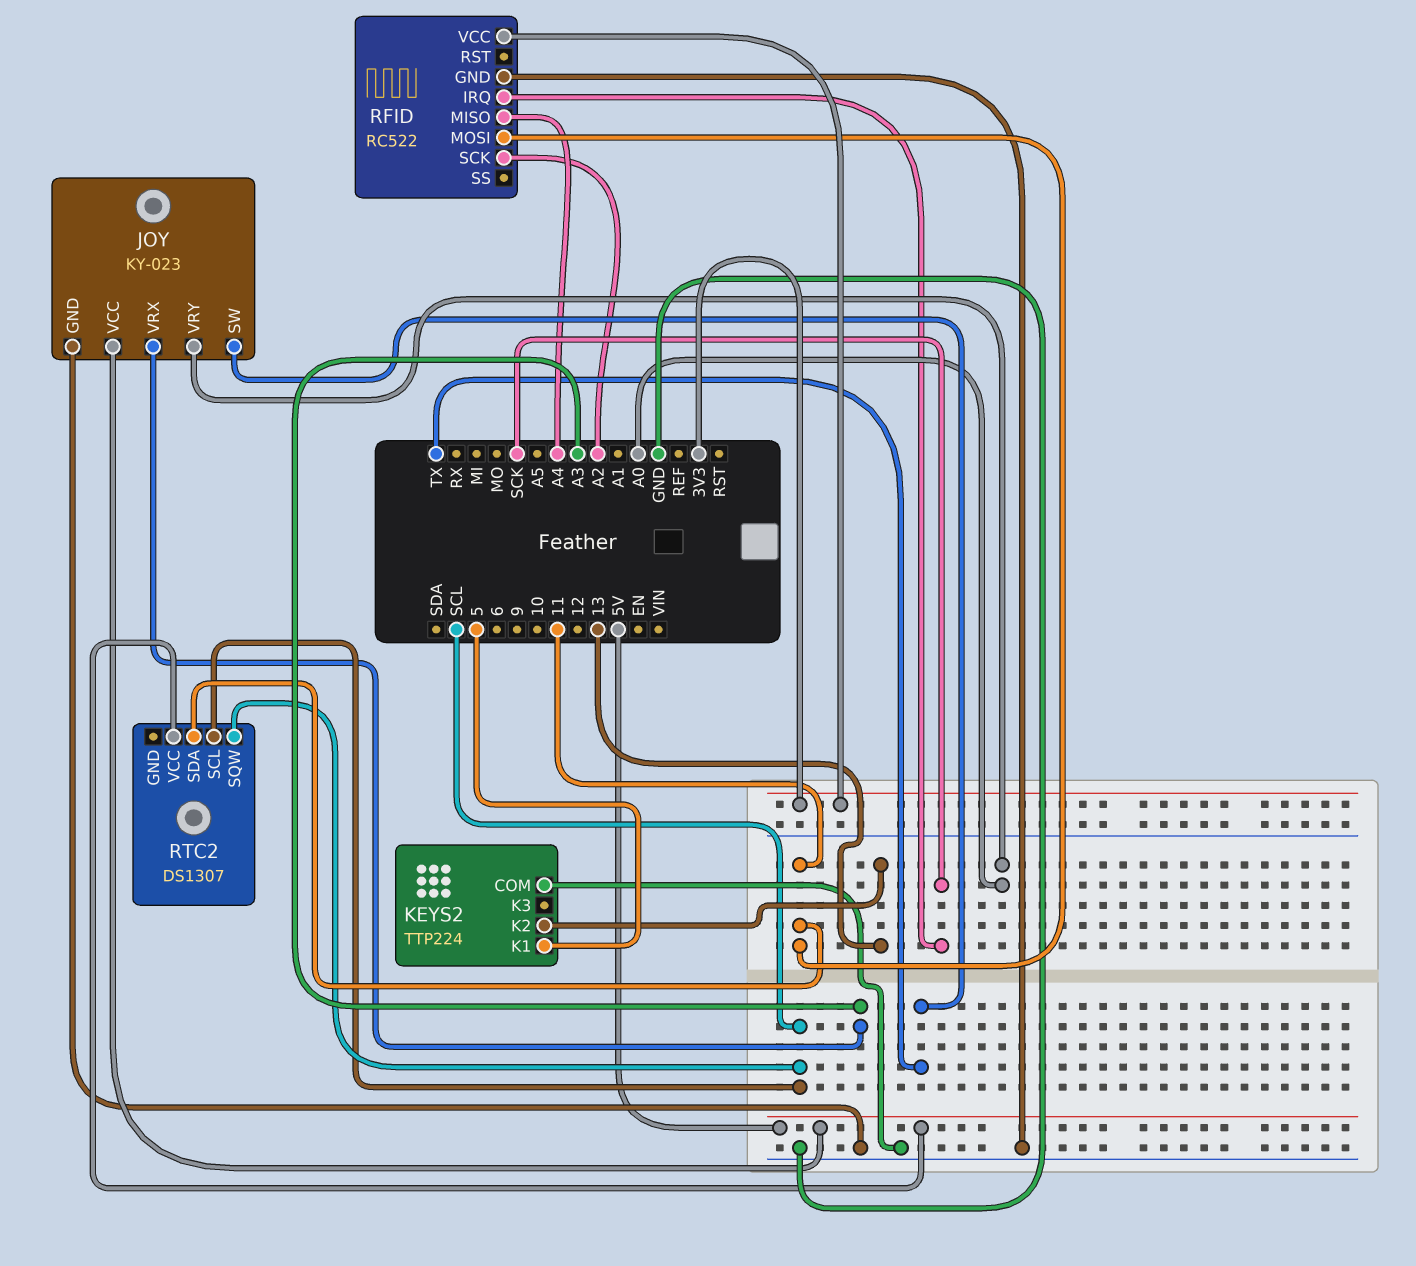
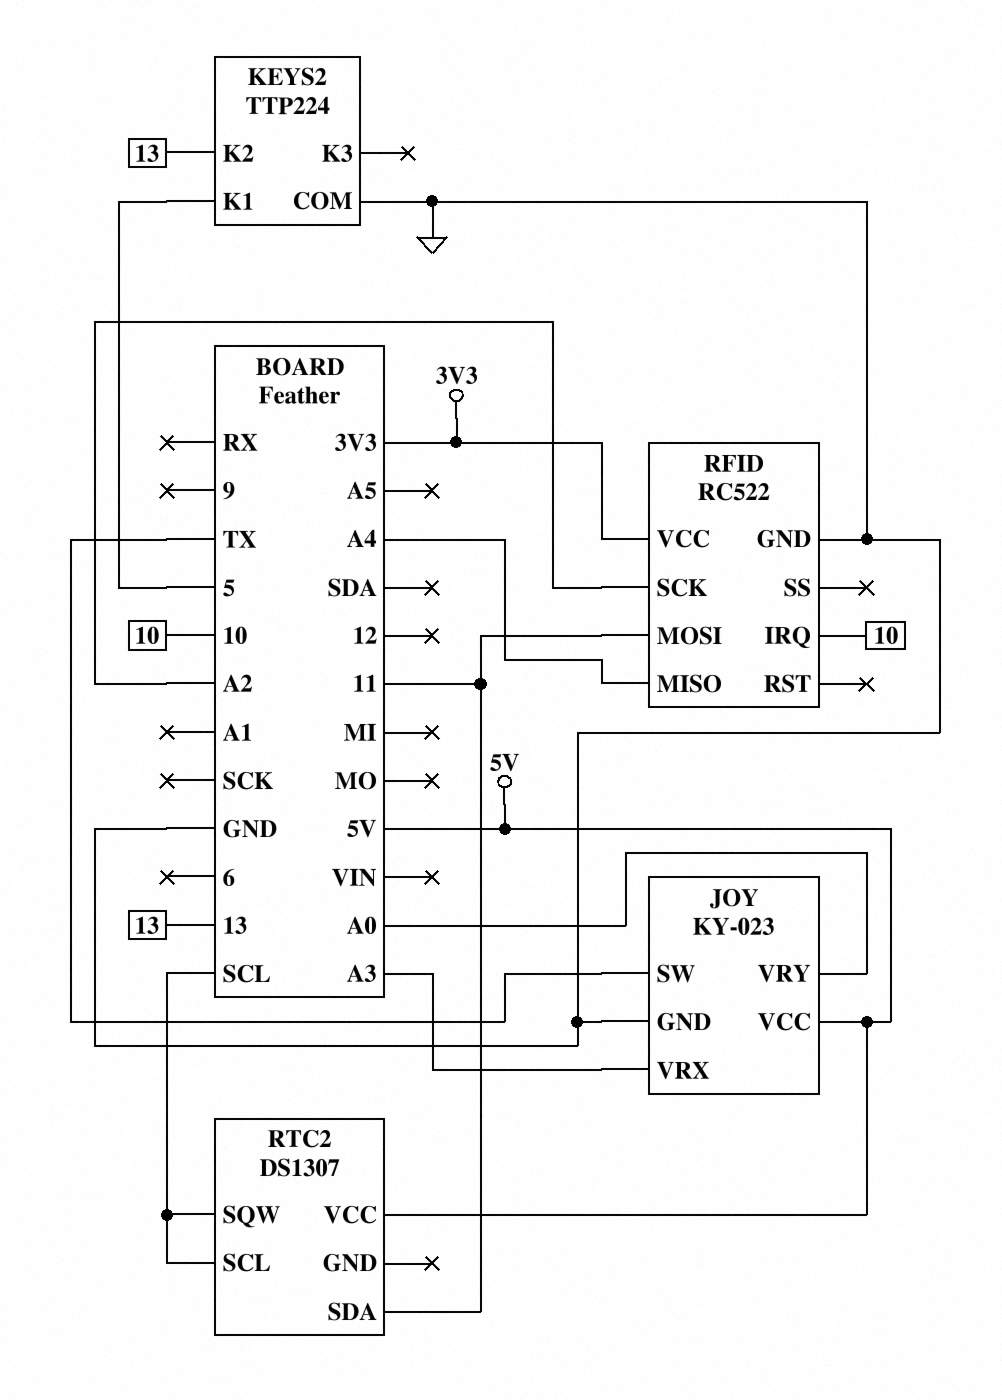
RFID pin IRQ: SCK -> 10

